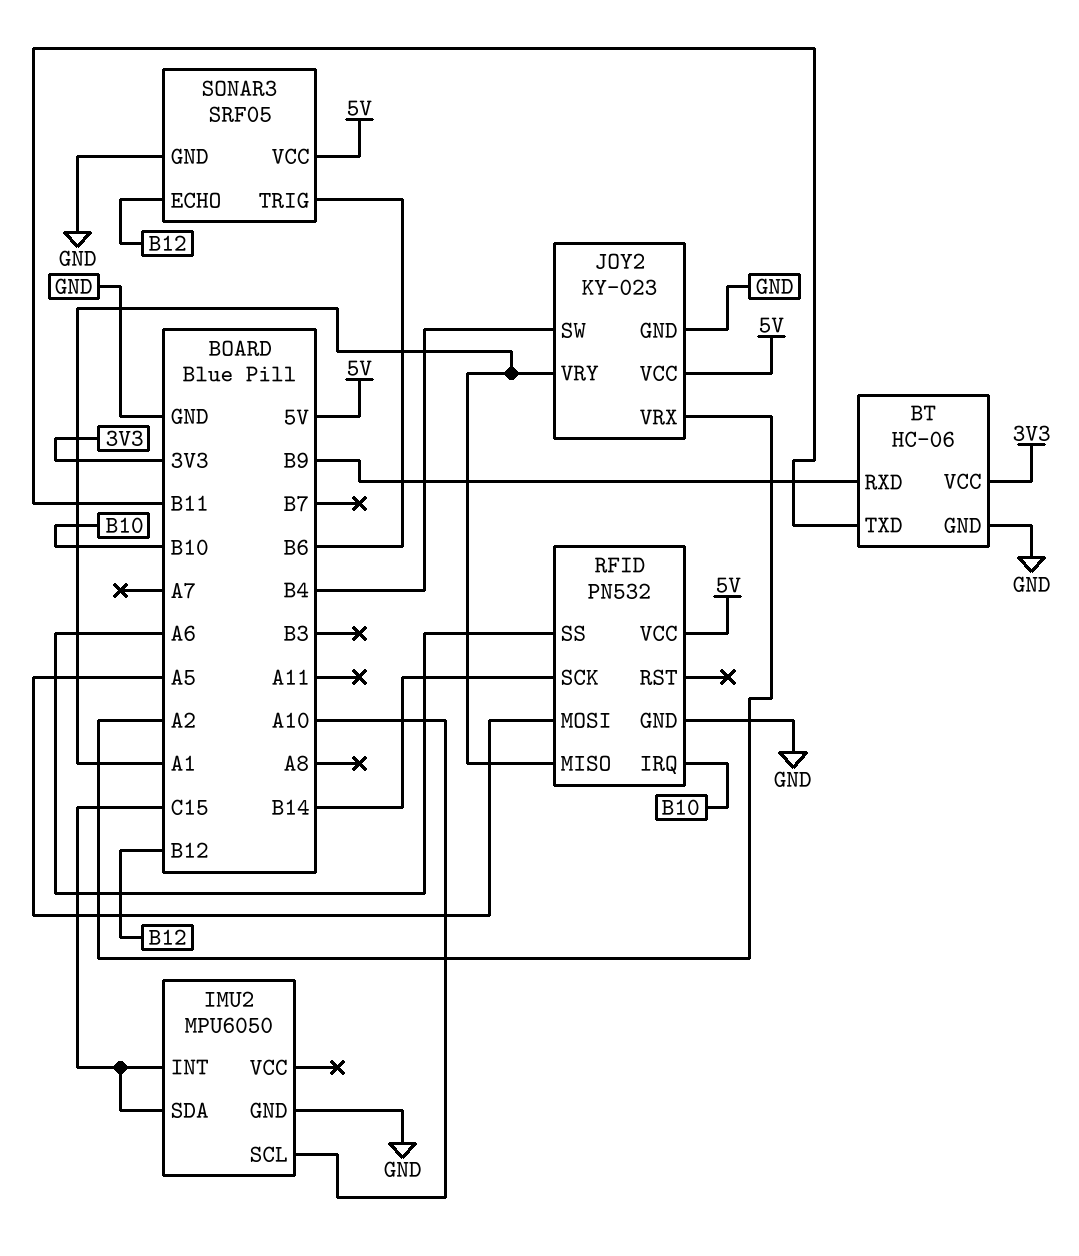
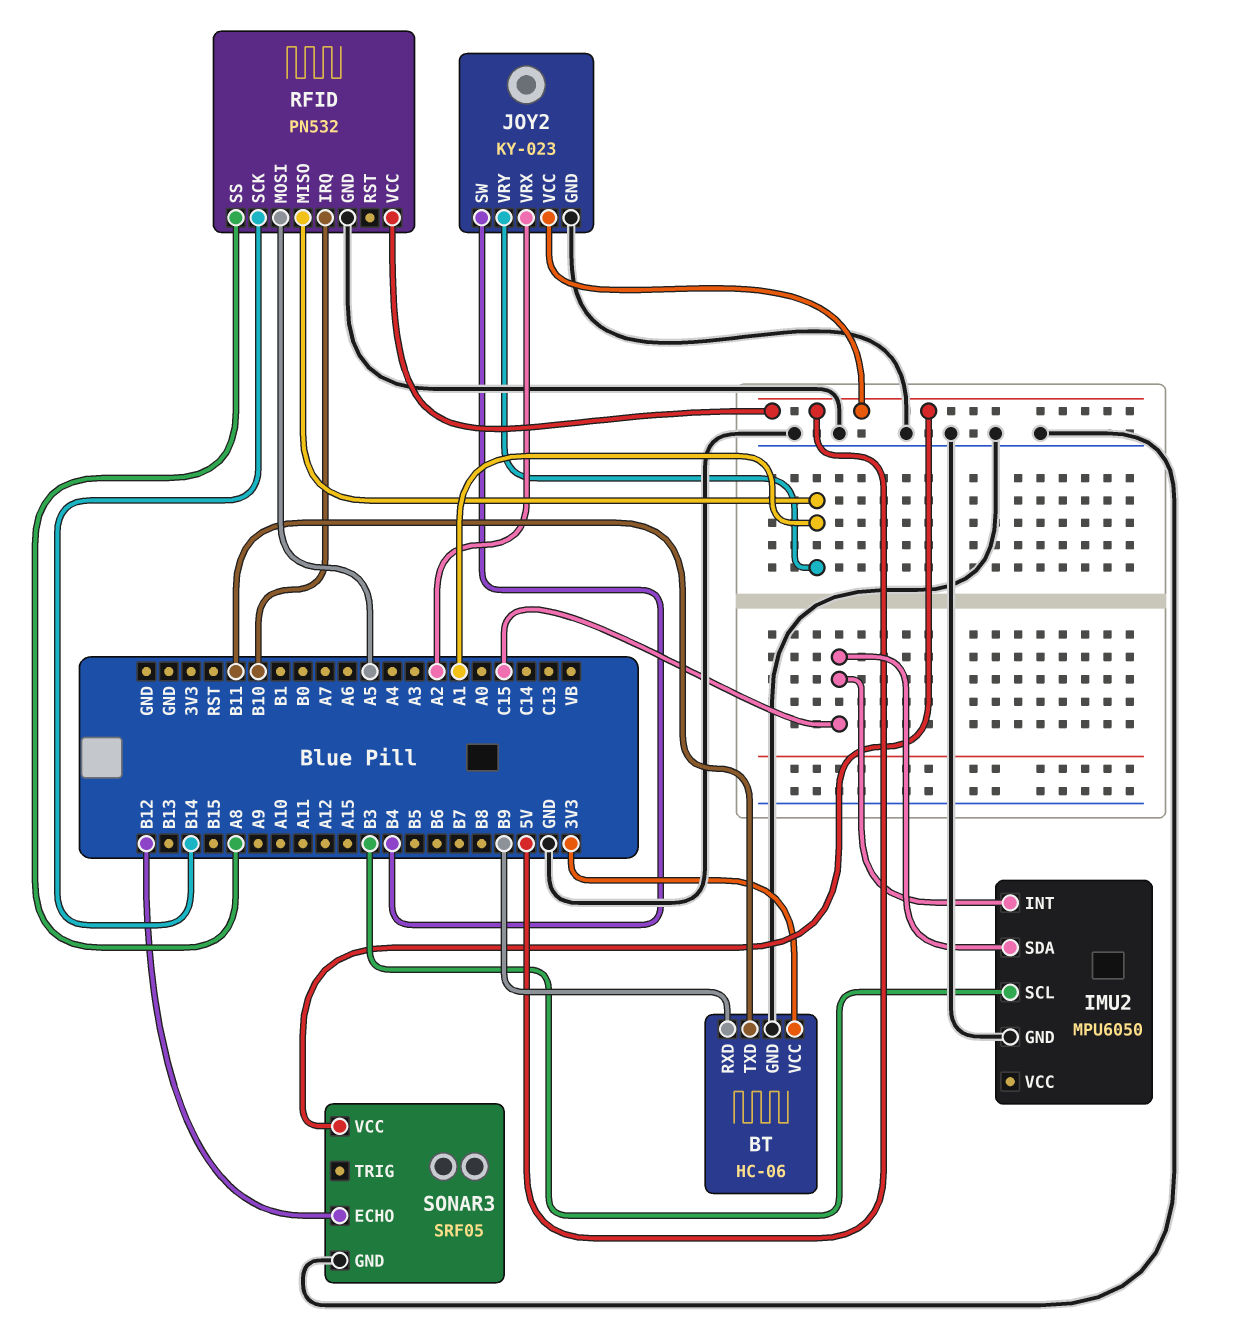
IMU2 pin SCL: A10 -> B3
RFID pin SS: A6 -> A8
SONAR3 pin TRIG: B6 -> none

